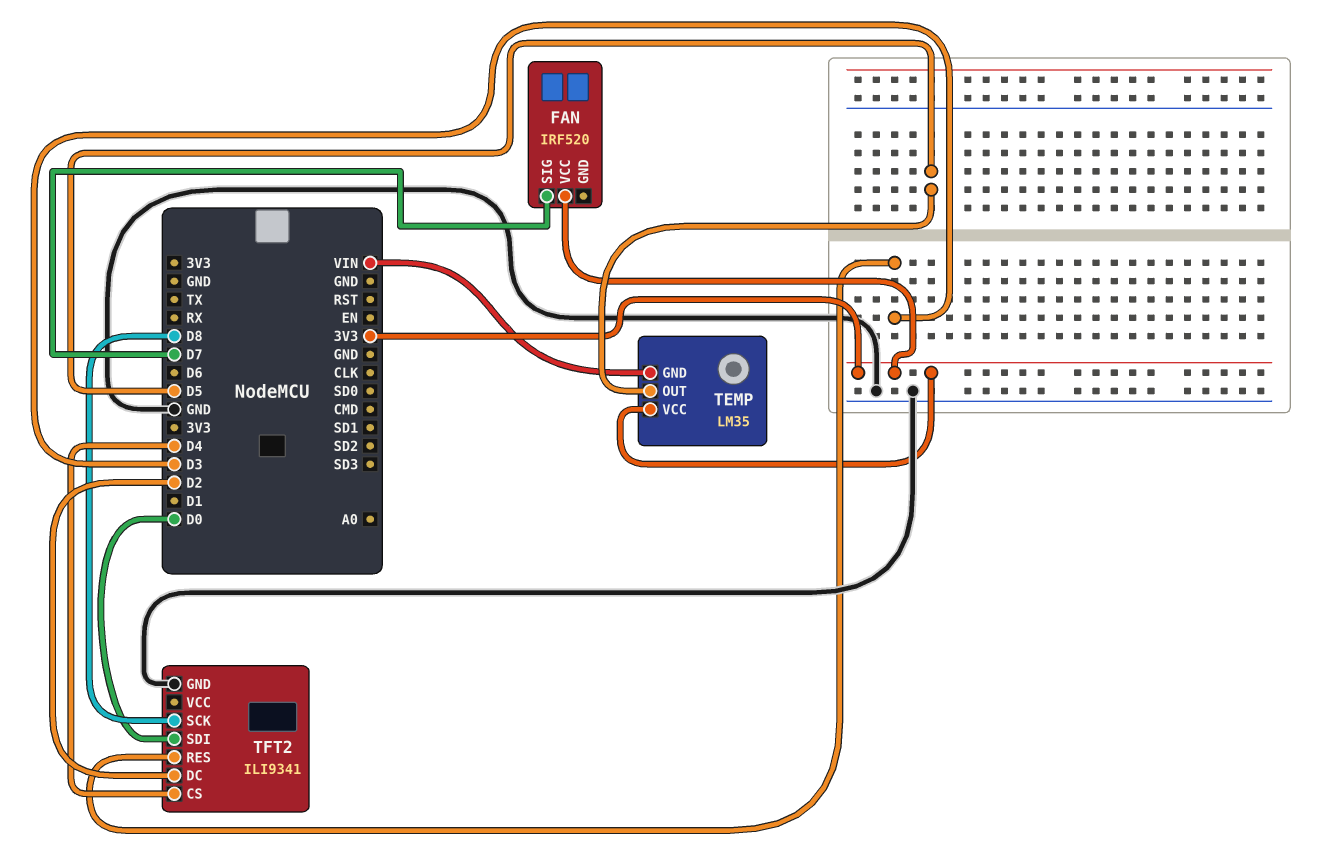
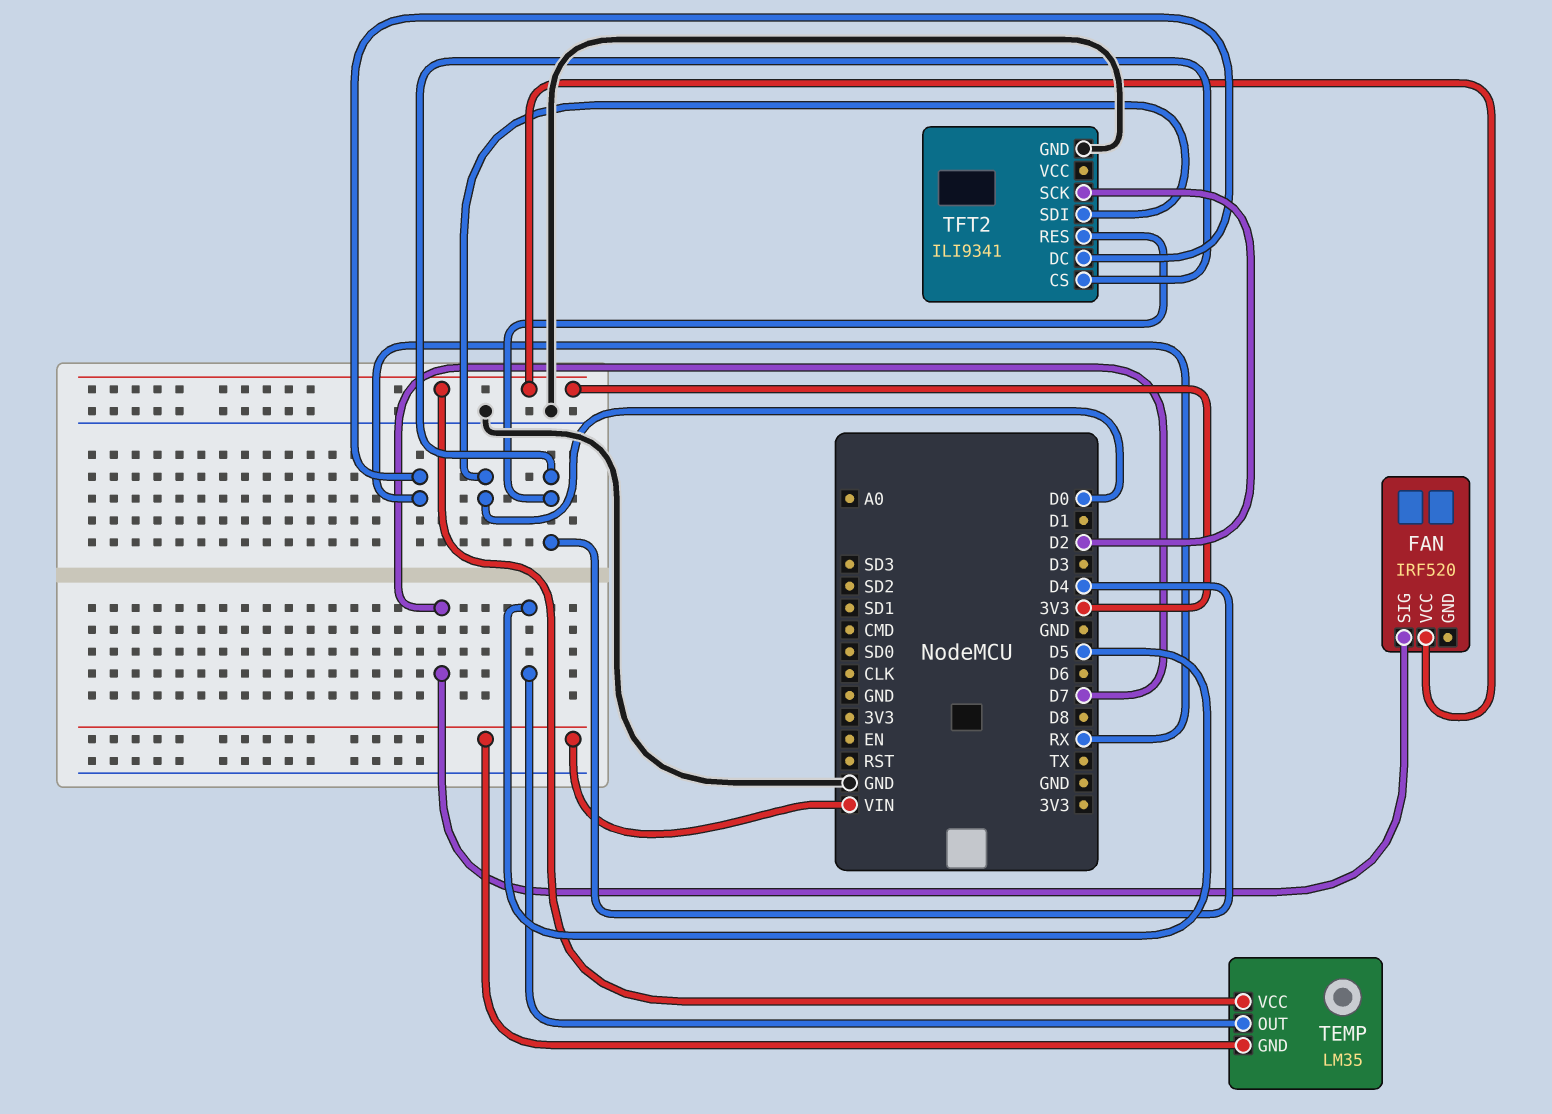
TFT2 pin DC: D2 -> RX
TFT2 pin RES: D3 -> D4
TFT2 pin SCK: D8 -> D2

